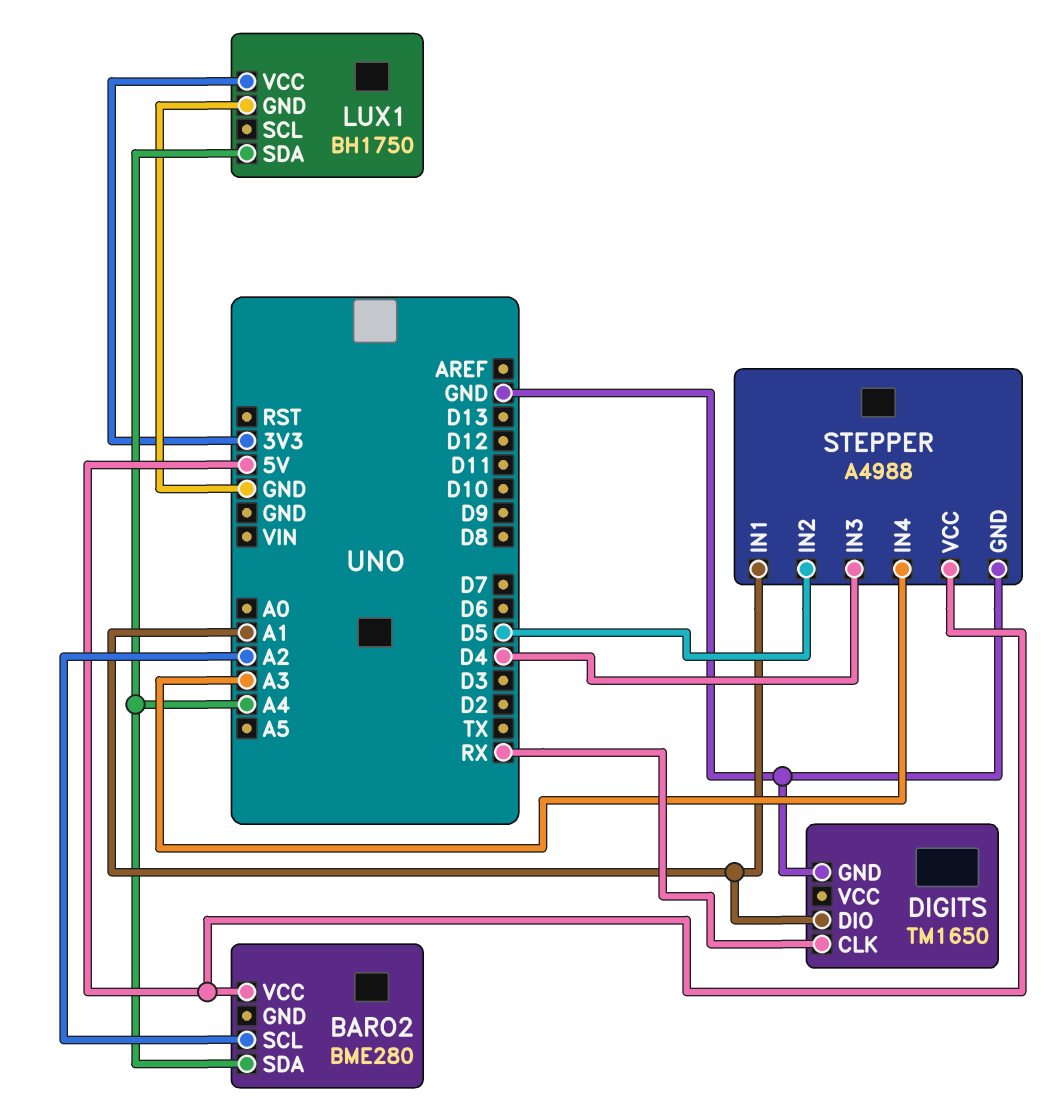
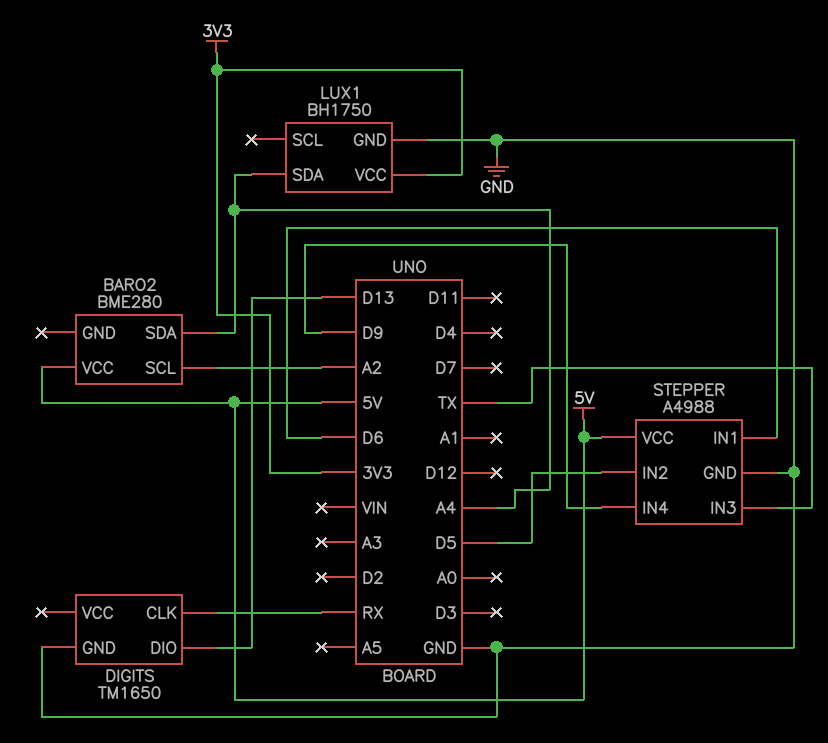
DIGITS pin DIO: A1 -> D13
STEPPER pin IN1: A1 -> D6
STEPPER pin IN3: D4 -> TX
STEPPER pin IN4: A3 -> D9

